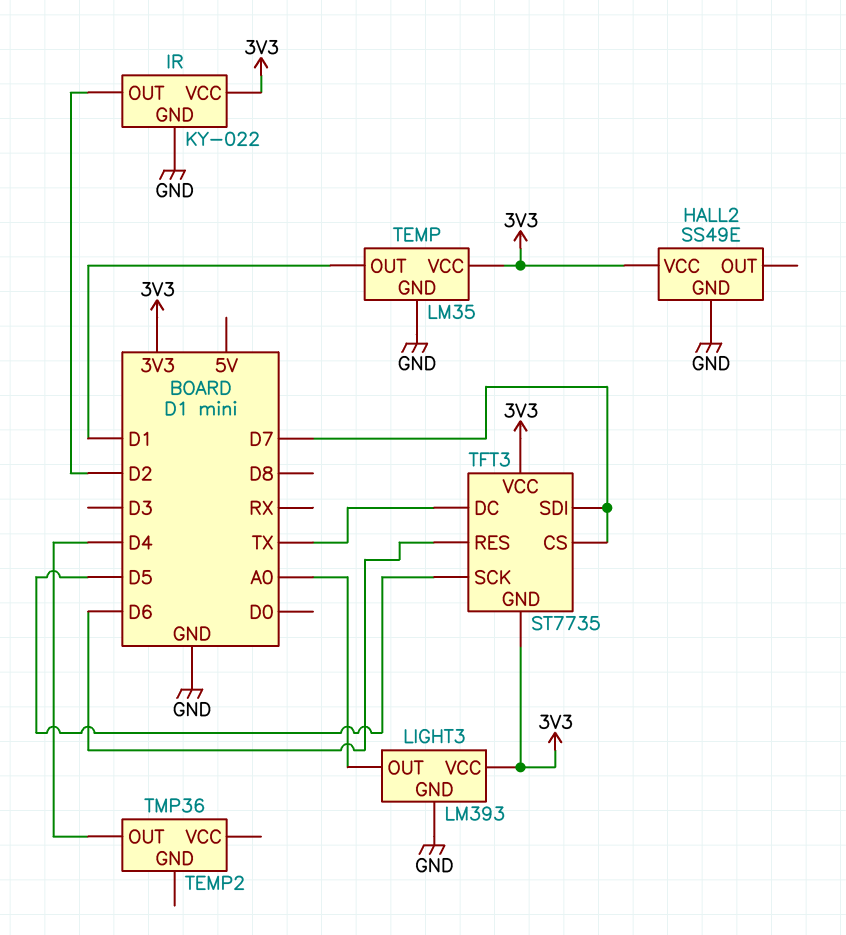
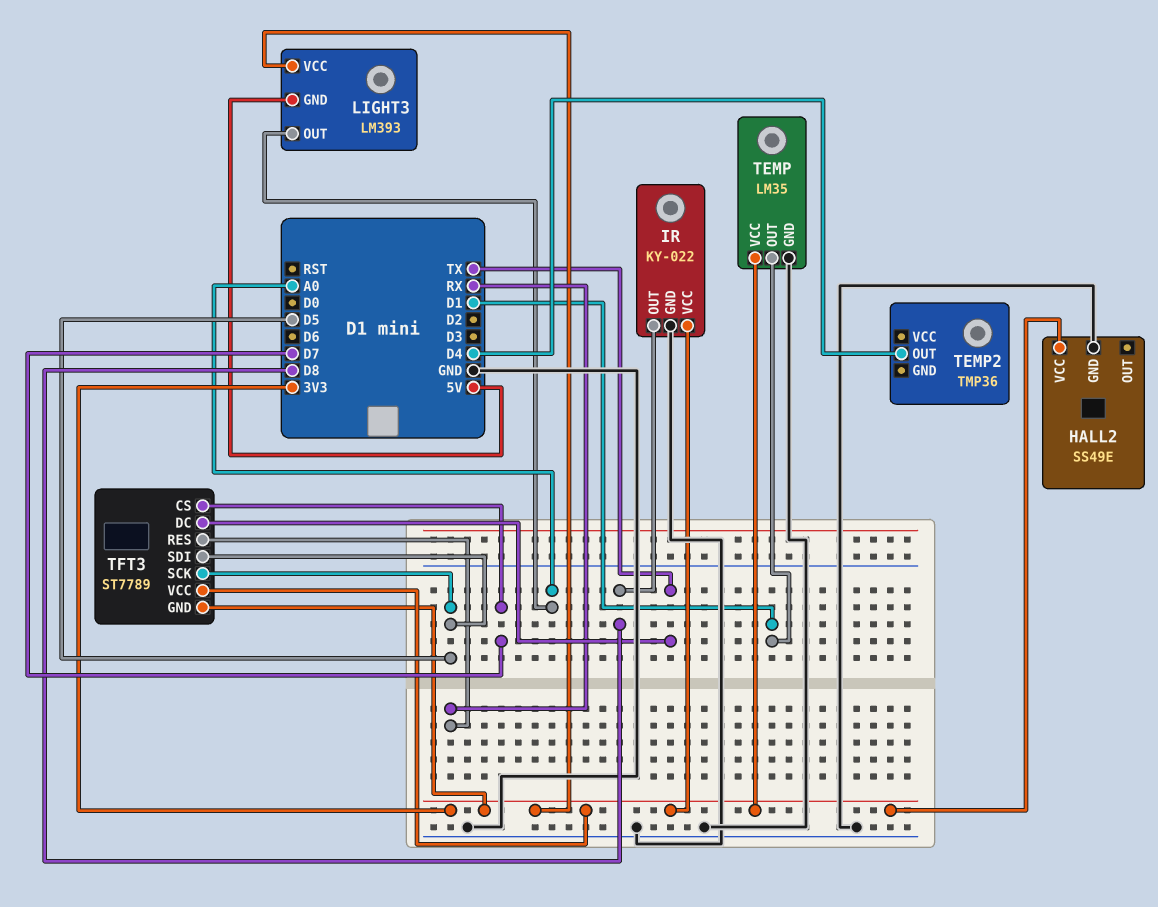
IR pin OUT: D2 -> D8
LIGHT3 pin GND: GND -> 5V
TFT3: ST7735 -> ST7789
TFT3 pin RES: D6 -> RX
TFT3 pin SDI: D7 -> D5

